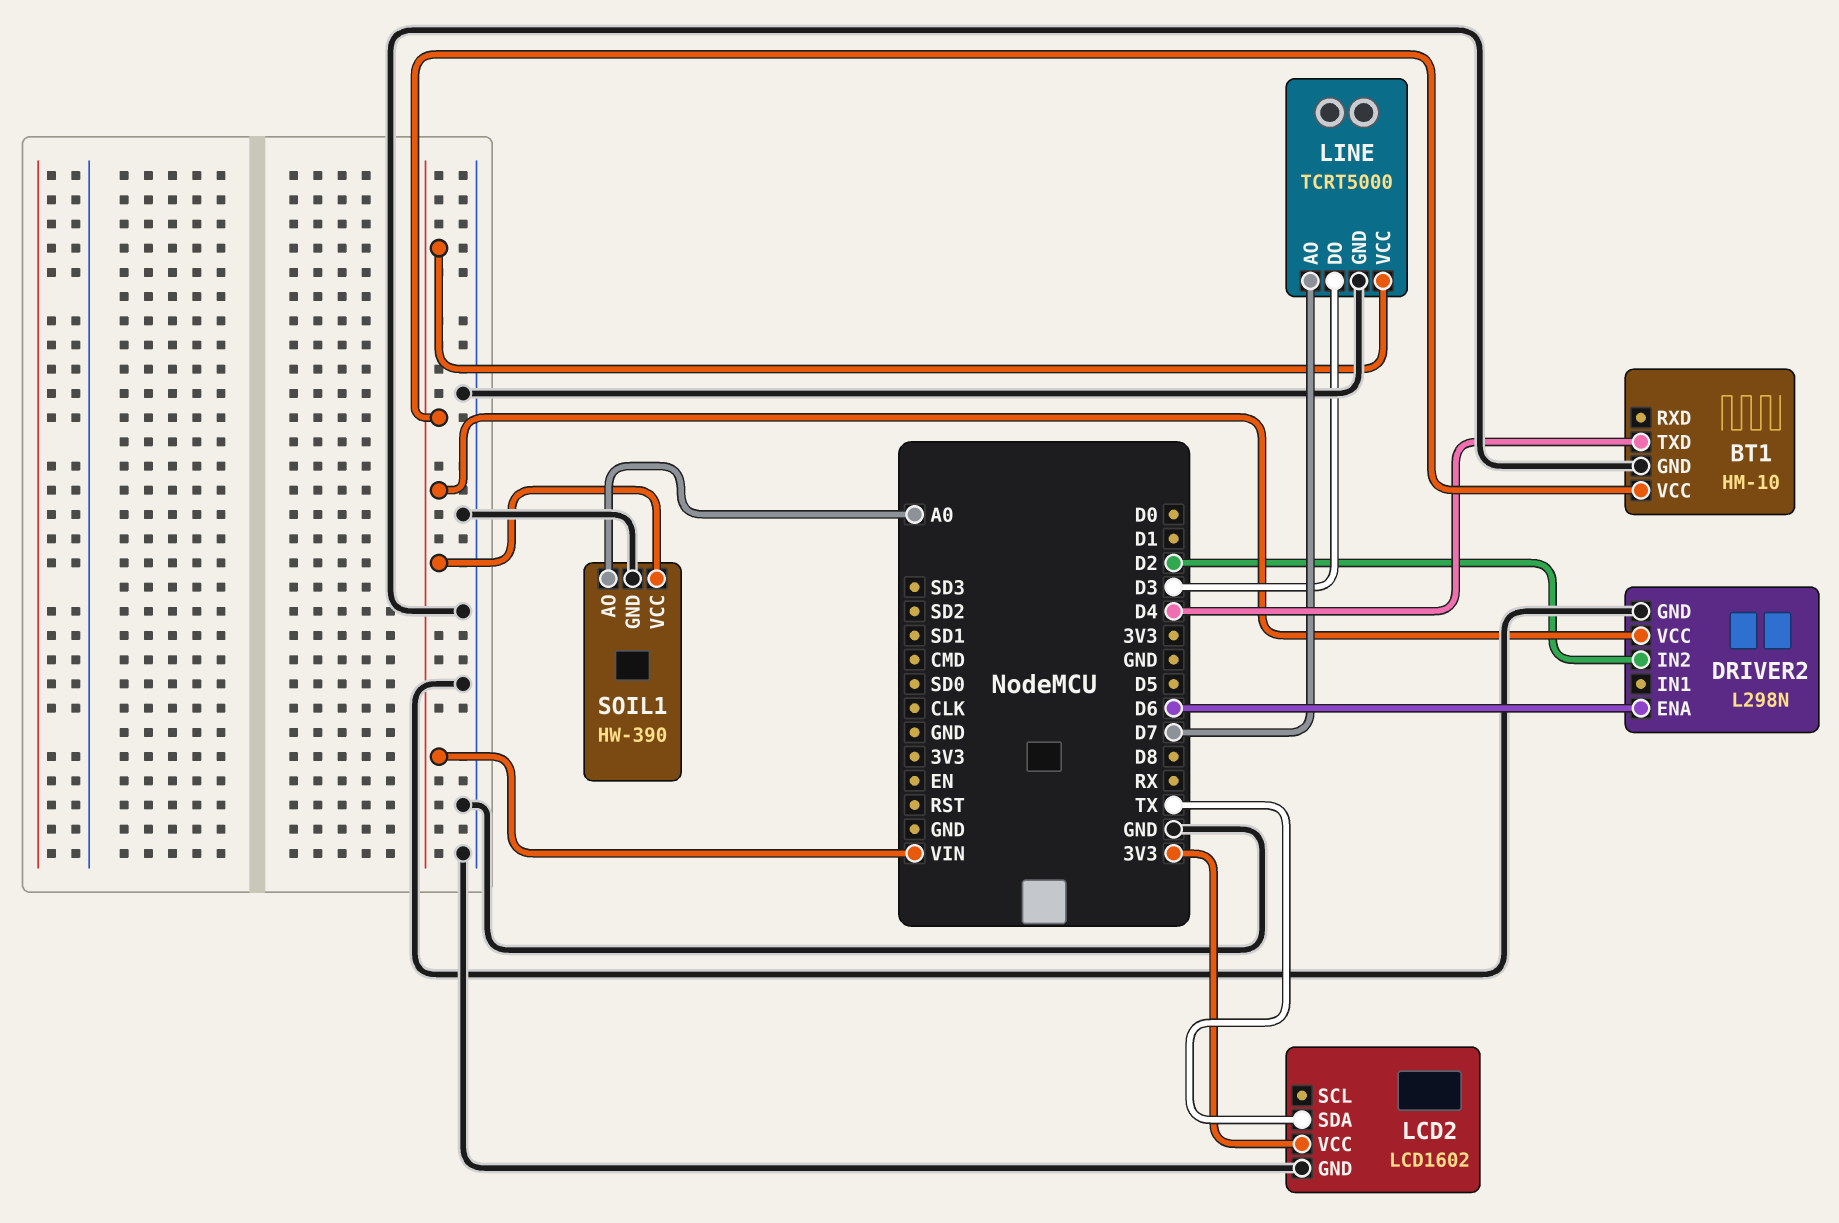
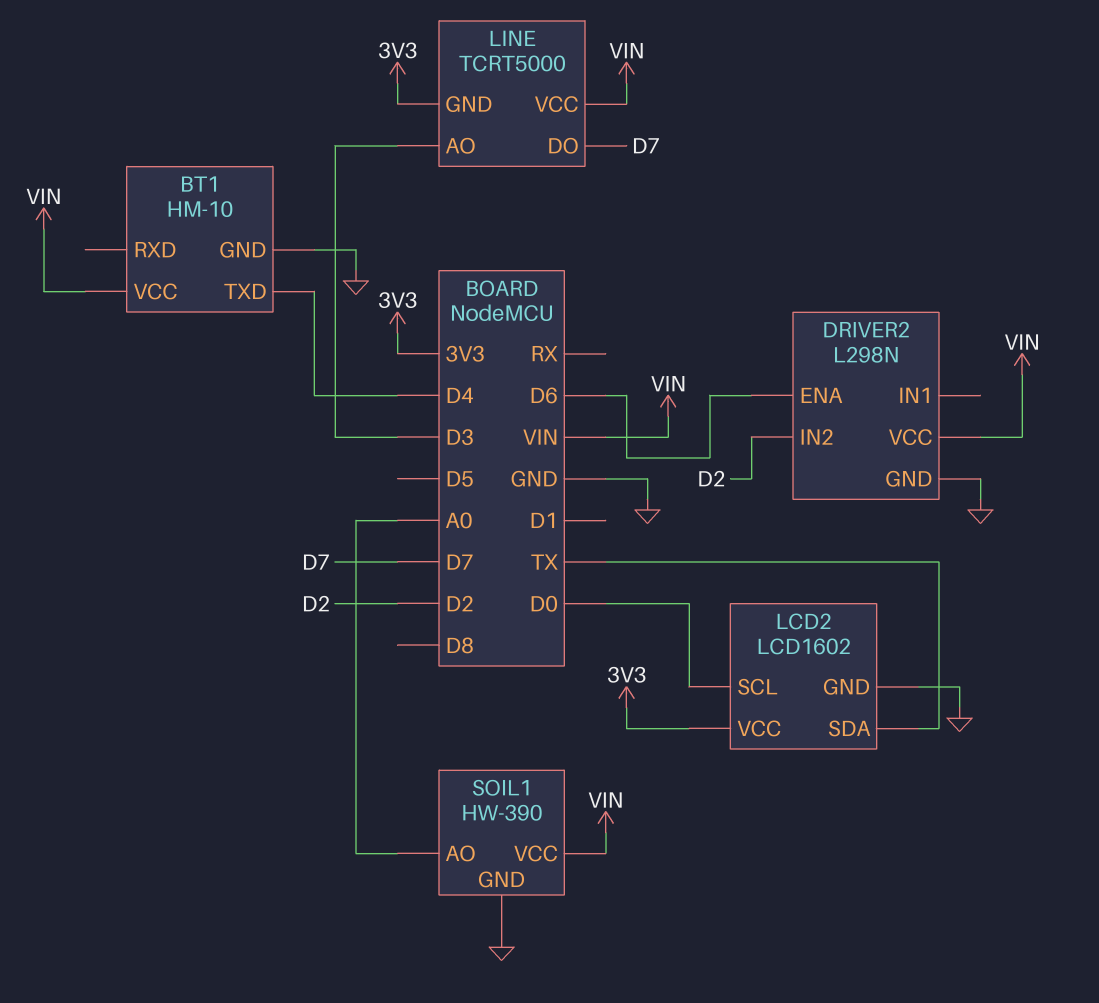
LCD2 pin SCL: none -> D0
LINE pin AO: D7 -> D3
LINE pin DO: D3 -> D7
LINE pin GND: GND -> 3V3

